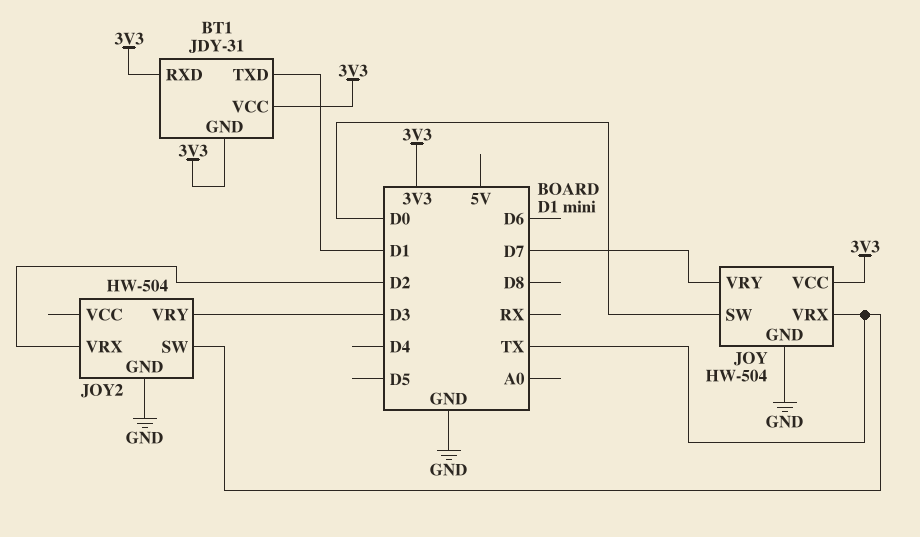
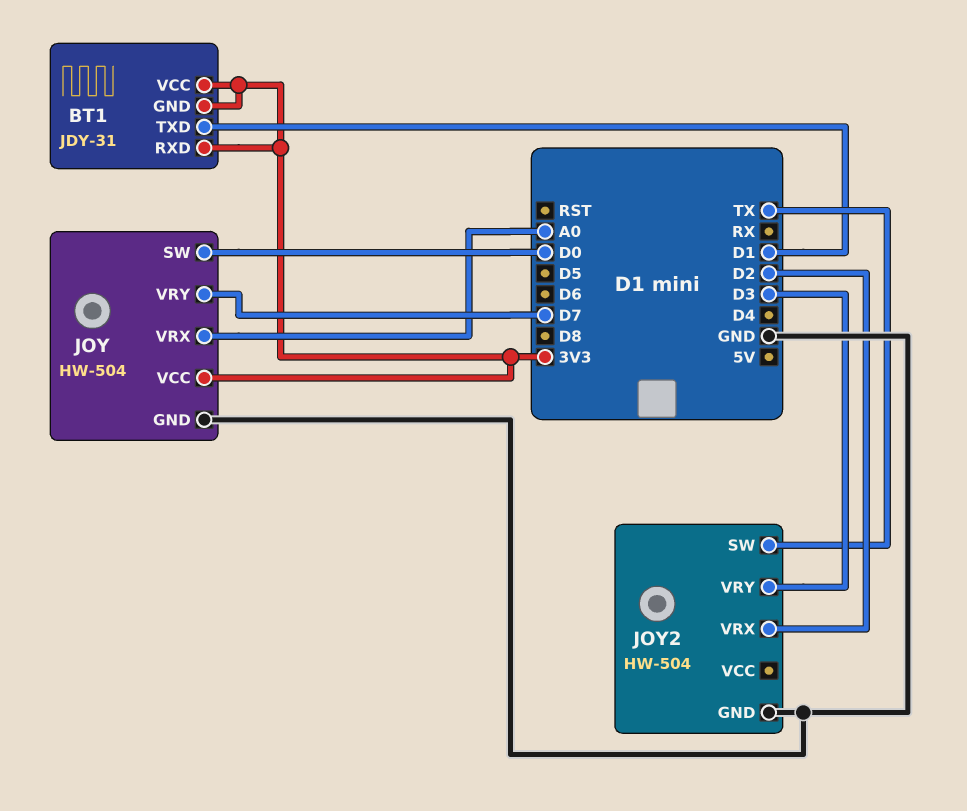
JOY pin VRX: TX -> A0

